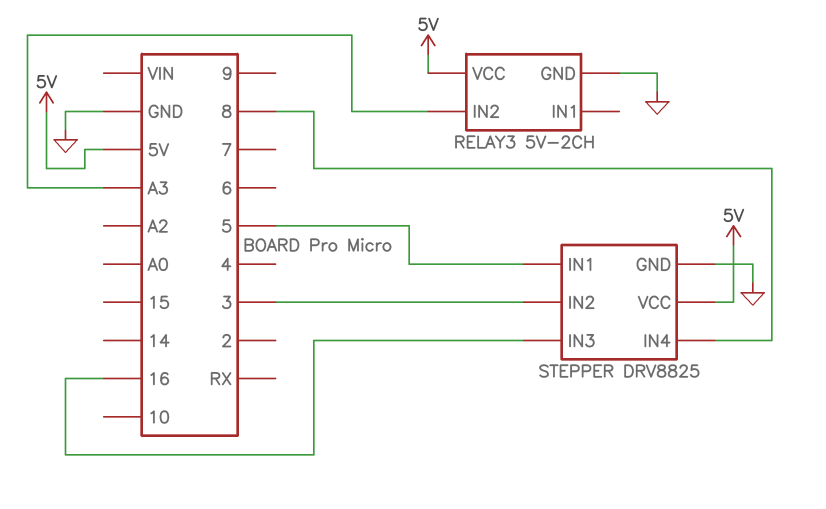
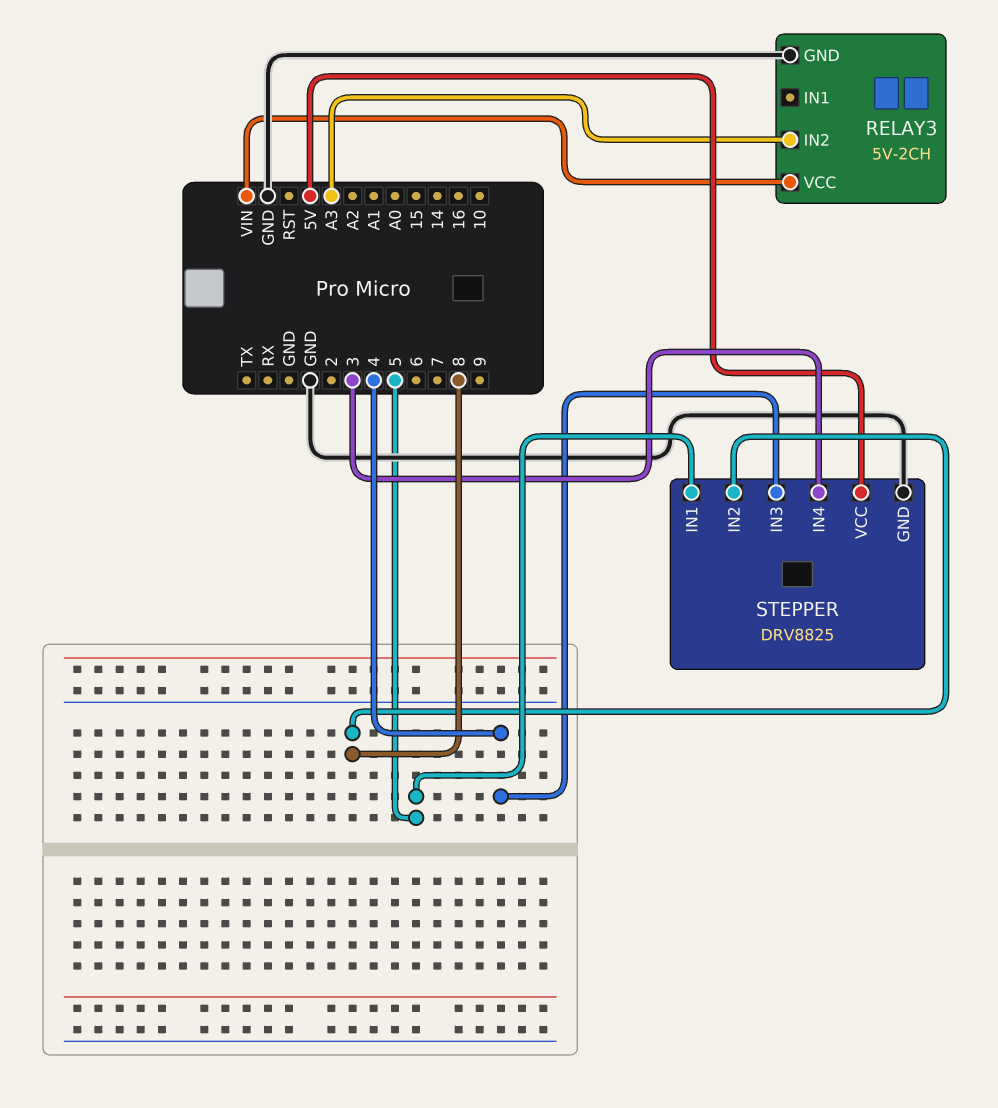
RELAY3 pin VCC: 5V -> VIN
STEPPER pin IN2: 3 -> 8
STEPPER pin IN3: 16 -> 4
STEPPER pin IN4: 8 -> 3

